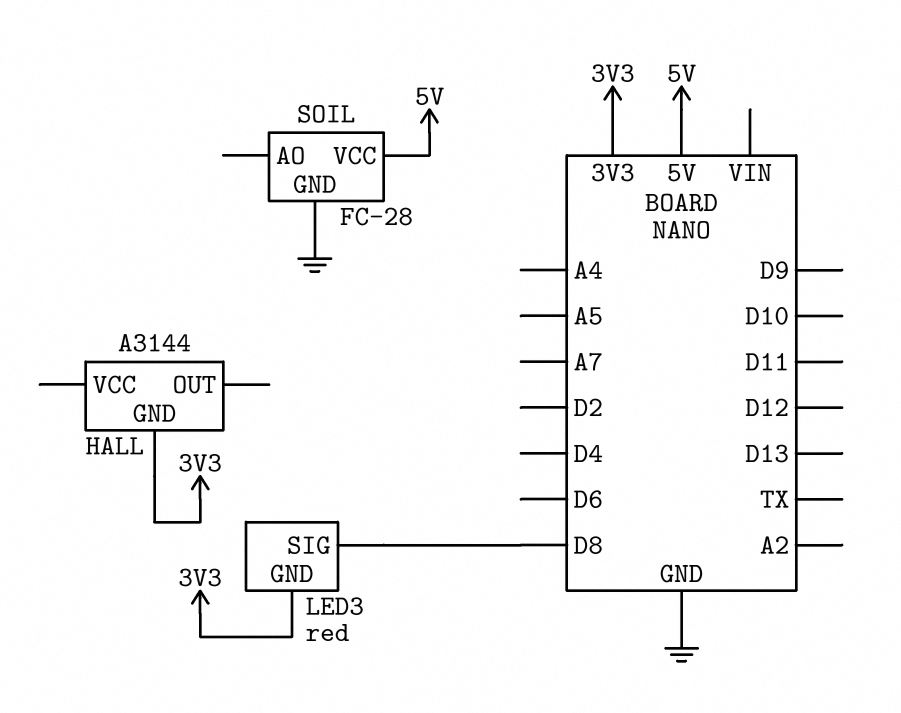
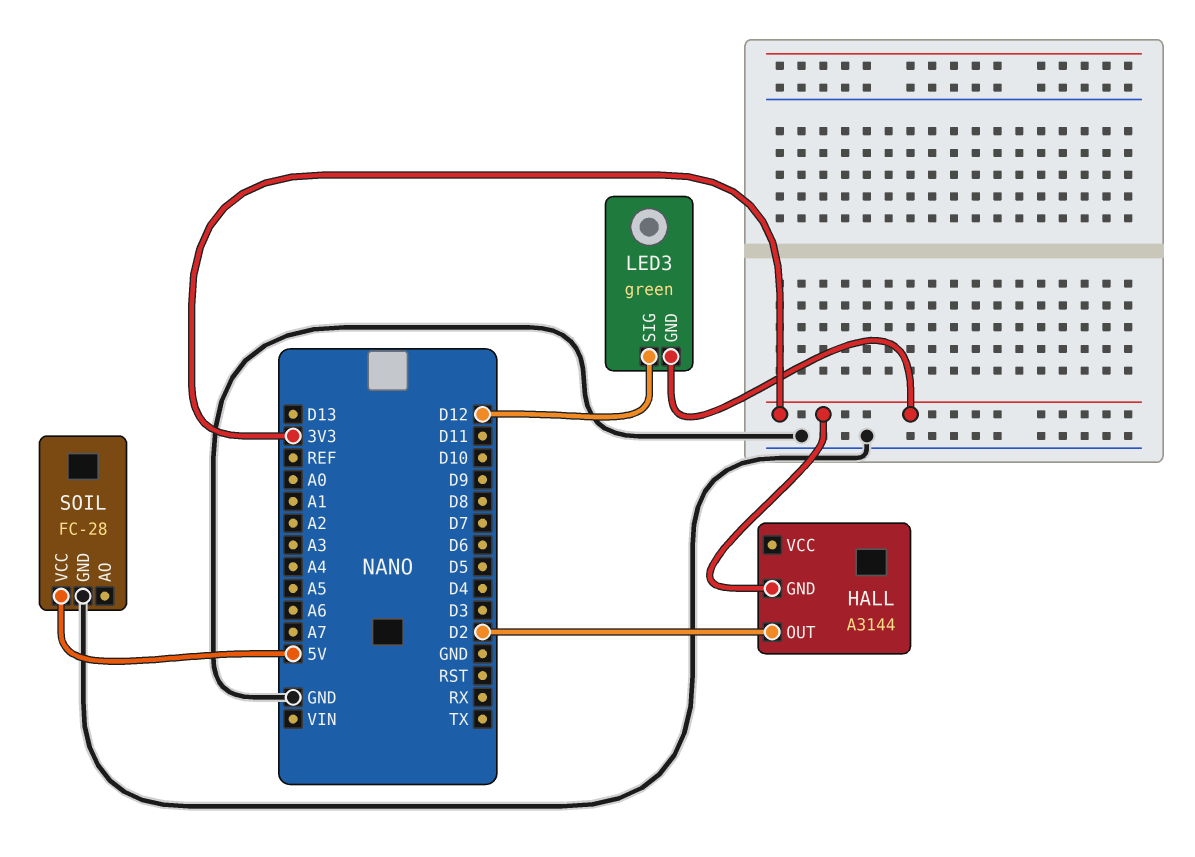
HALL pin OUT: none -> D2
LED3: red -> green
LED3 pin SIG: D8 -> D12

